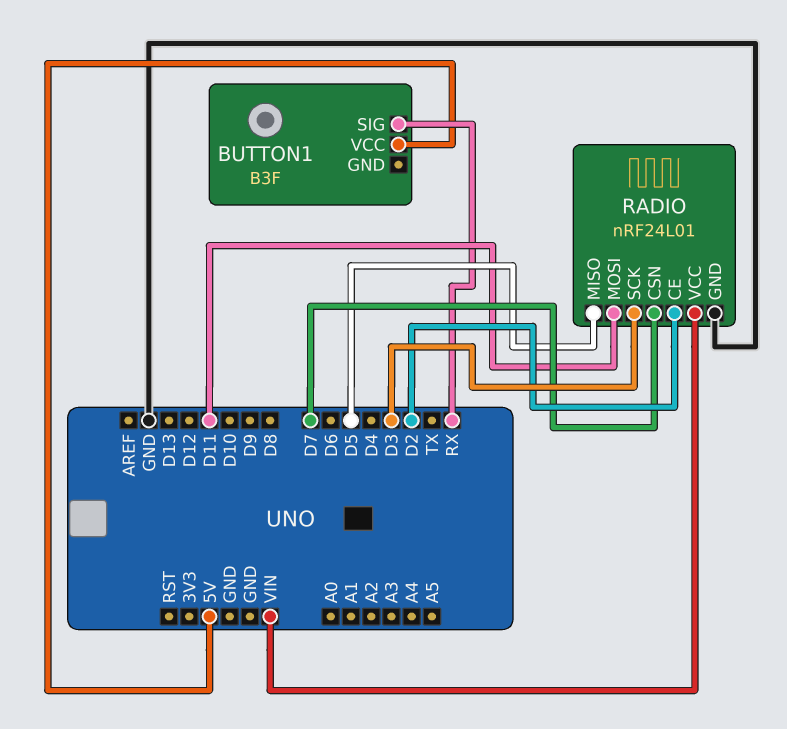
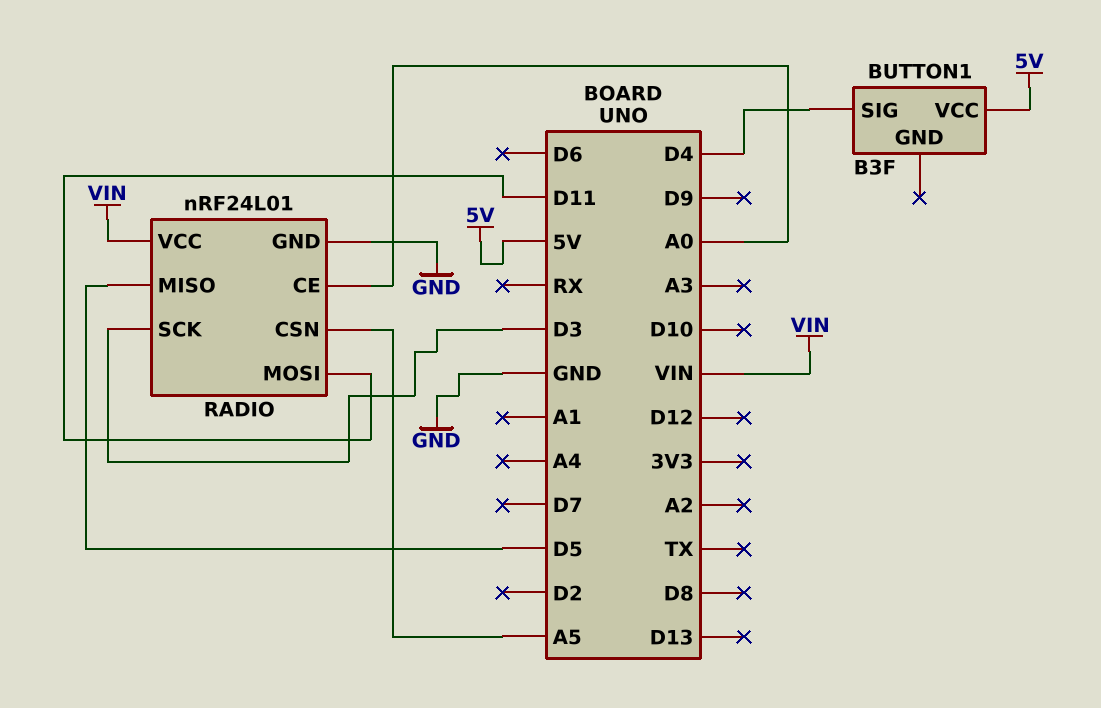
BUTTON1 pin SIG: RX -> D4
RADIO pin CE: D2 -> A0
RADIO pin CSN: D7 -> A5

